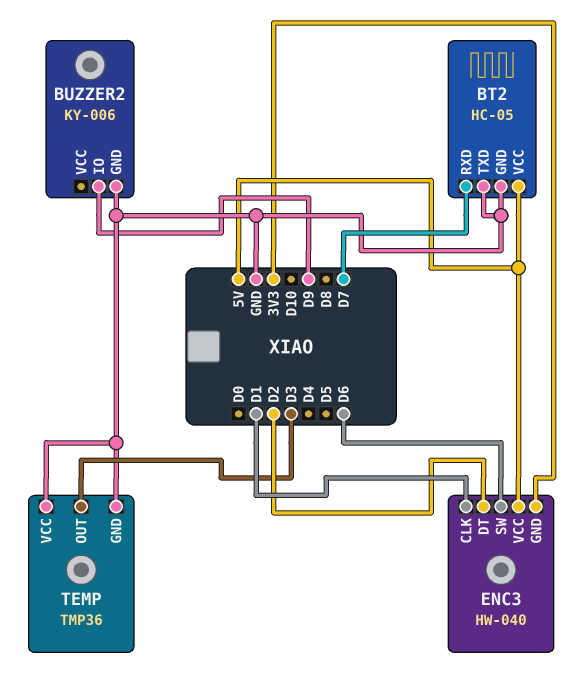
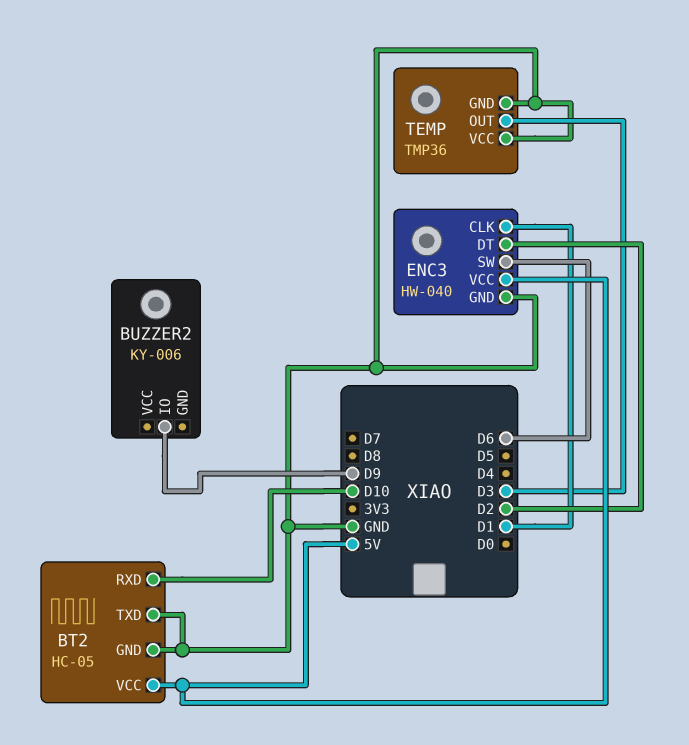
BT2 pin RXD: D7 -> D10
BUZZER2 pin GND: GND -> none
ENC3 pin GND: 3V3 -> GND

